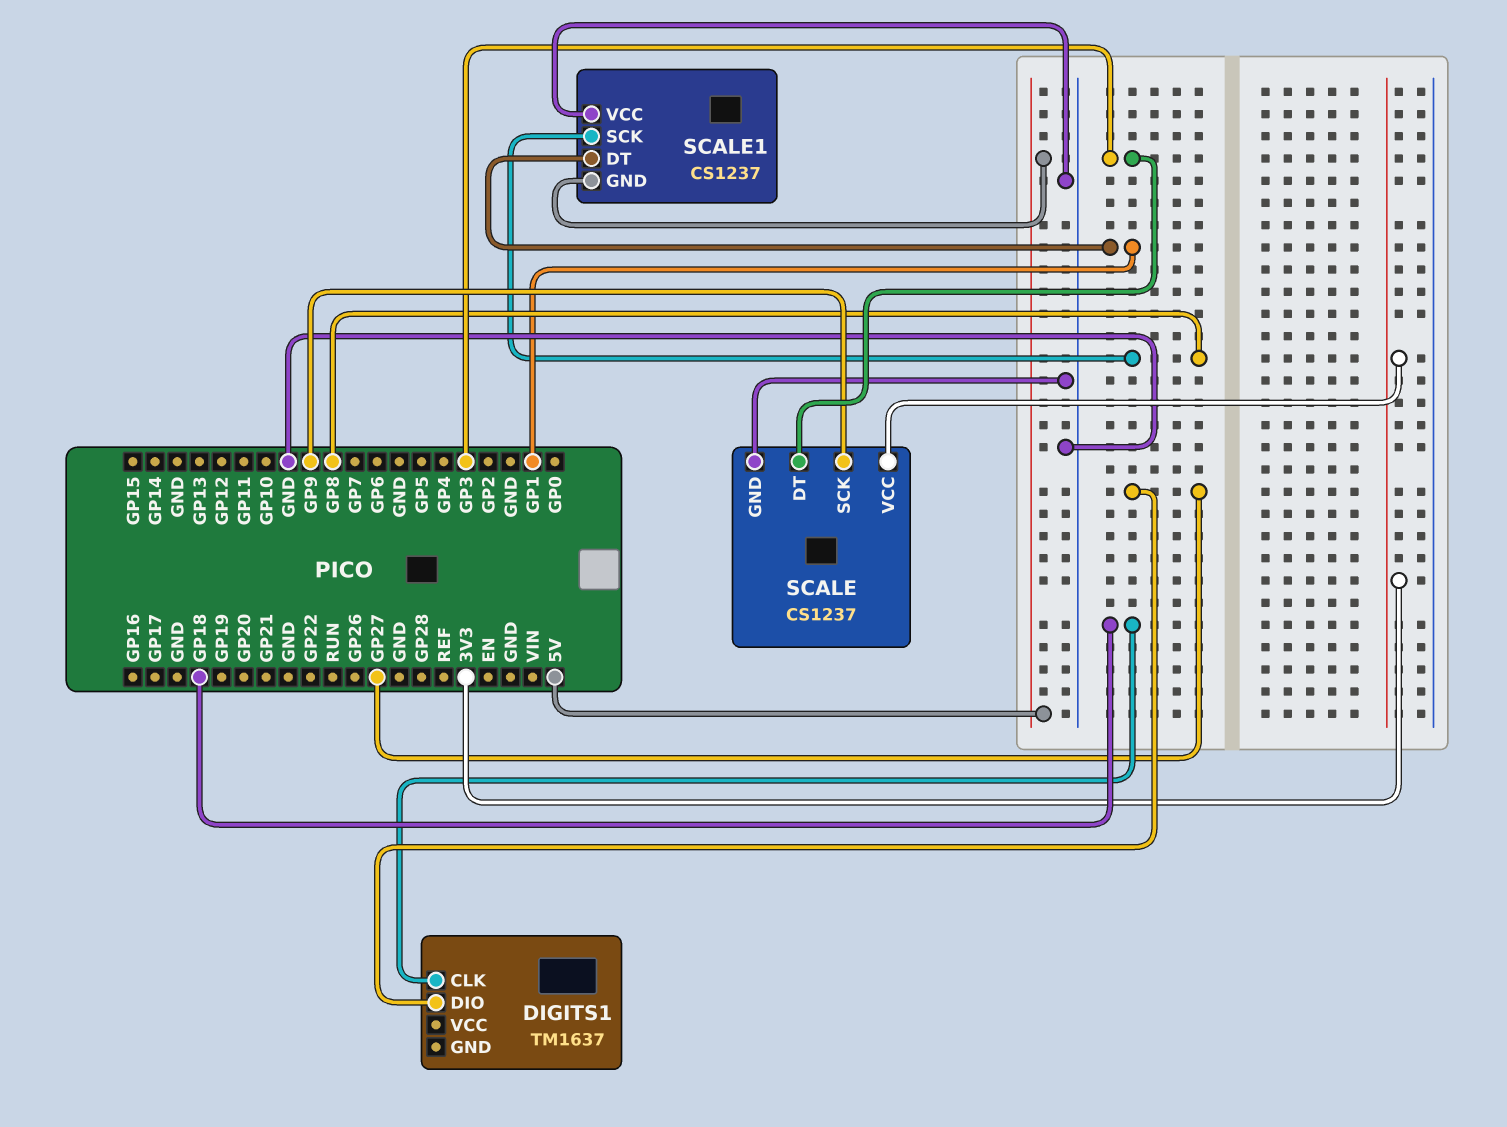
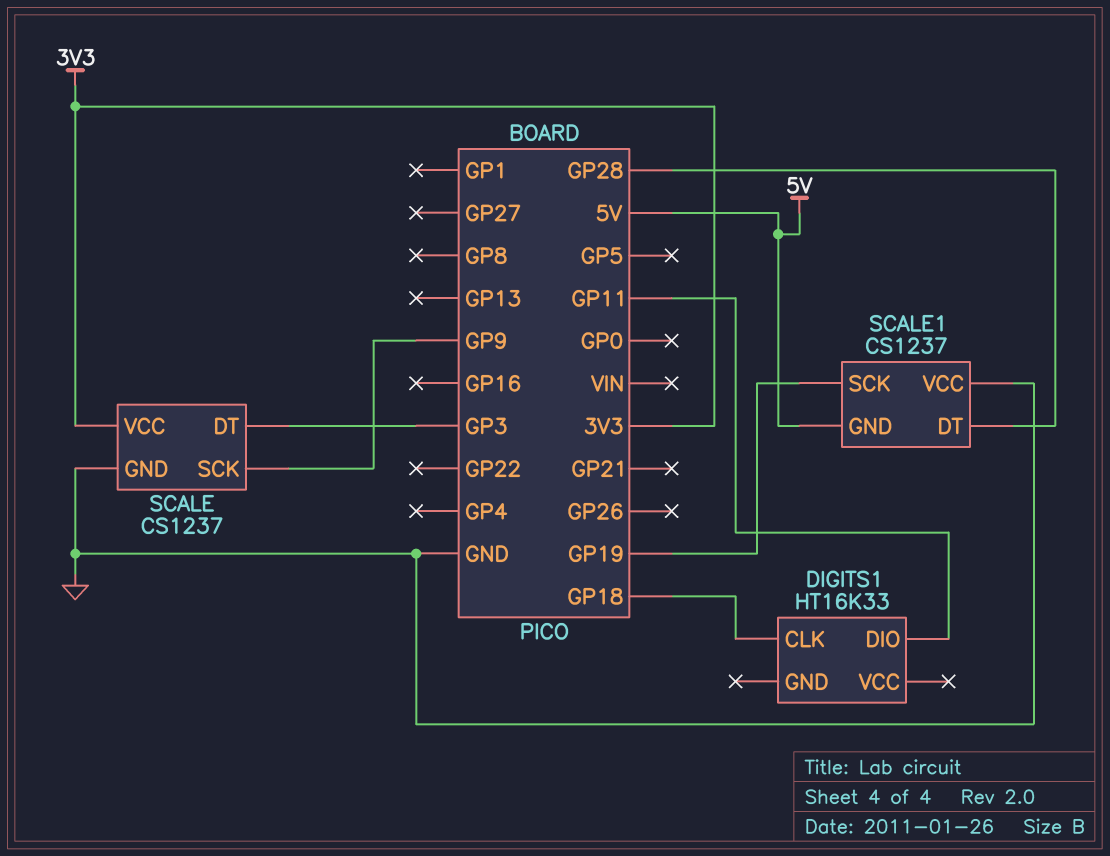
DIGITS1: TM1637 -> HT16K33
DIGITS1 pin DIO: GP27 -> GP11
SCALE1 pin DT: GP1 -> GP28
SCALE1 pin SCK: GP8 -> GP19

